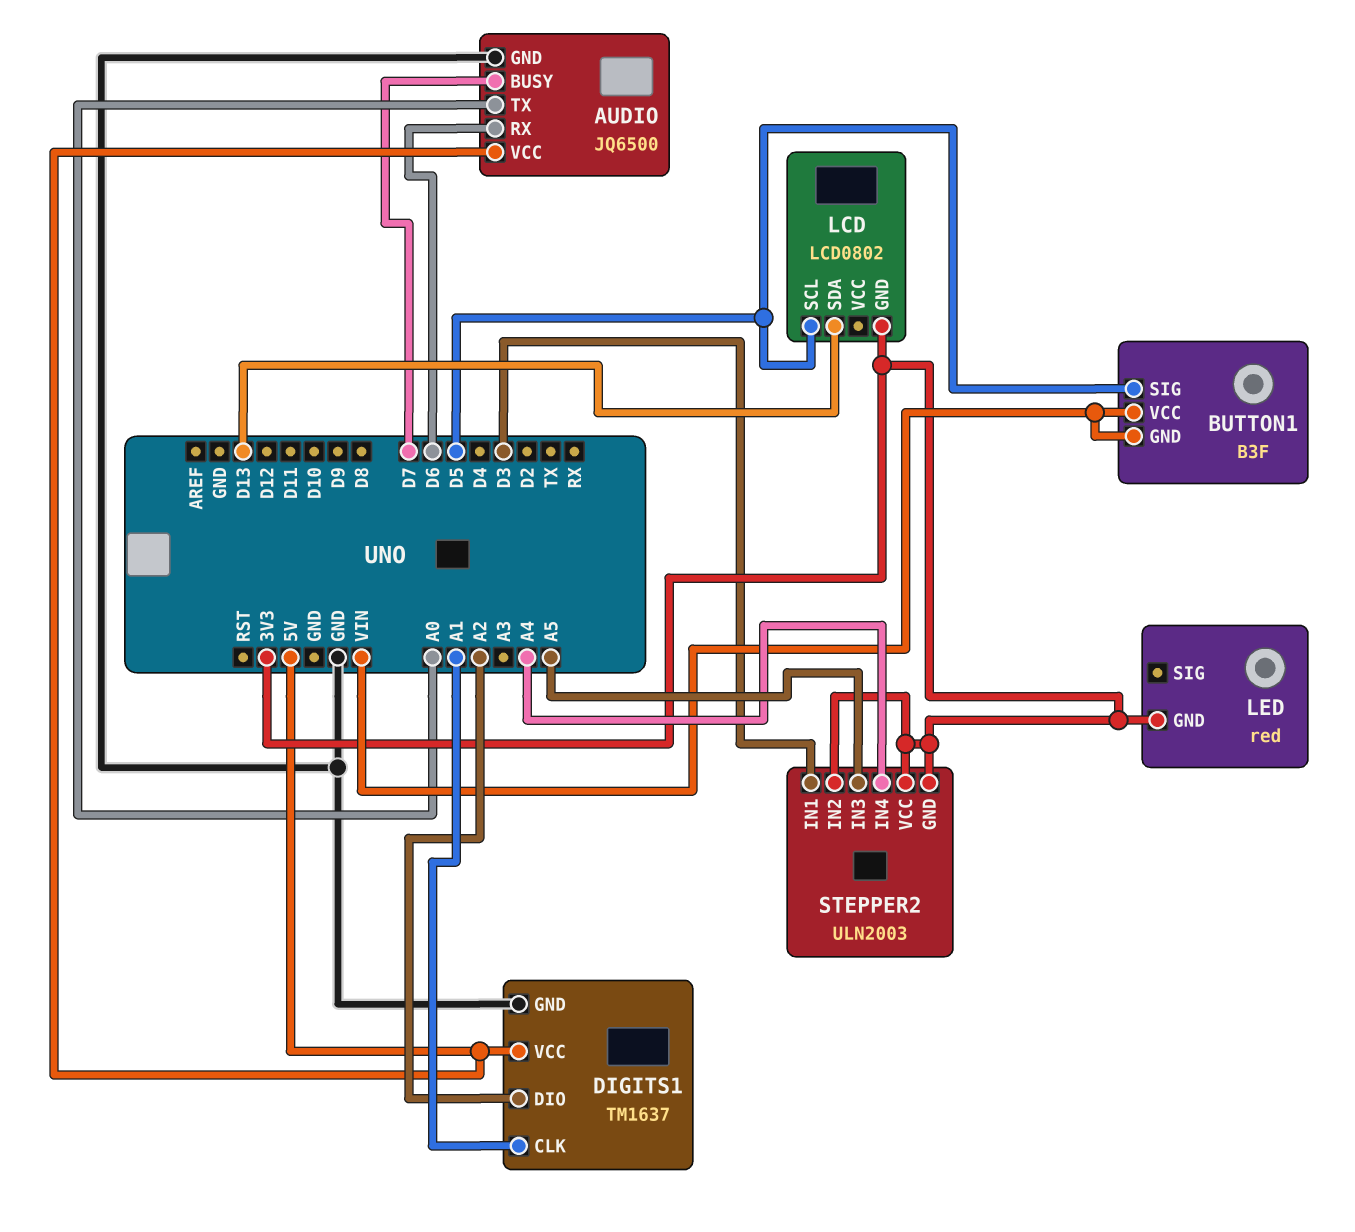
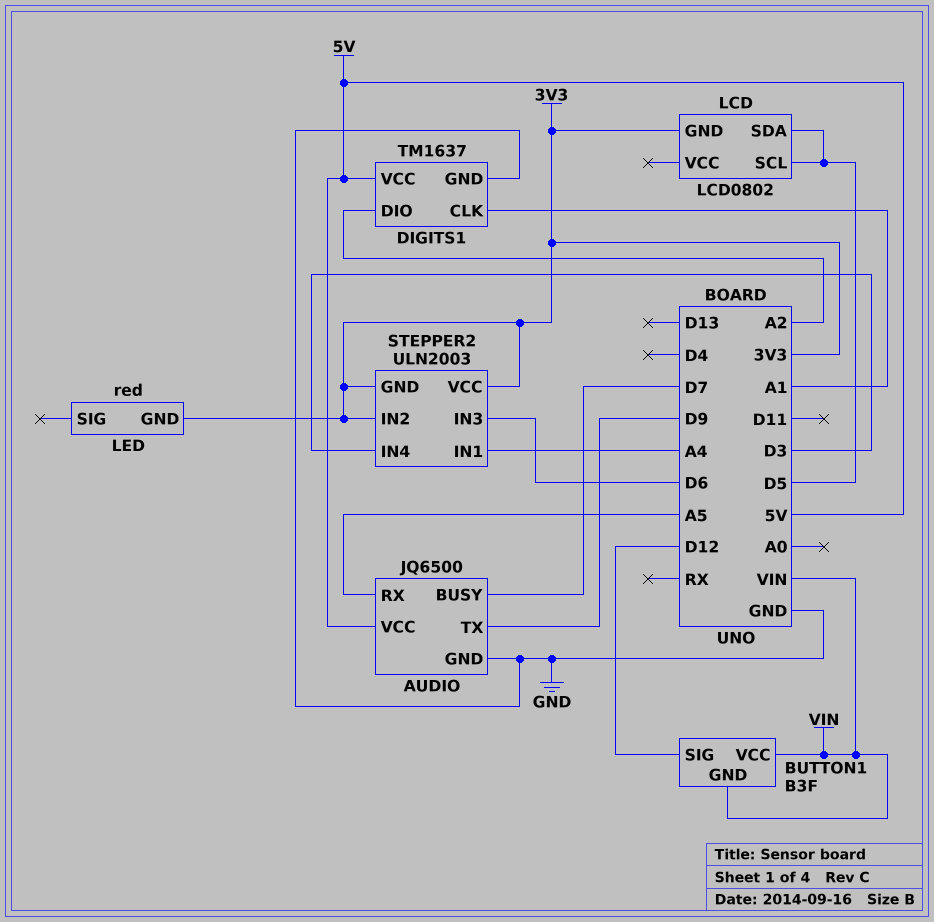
AUDIO pin RX: D6 -> A5
AUDIO pin TX: A0 -> D9
BUTTON1 pin SIG: D5 -> D12
LCD pin SDA: D13 -> D5
STEPPER2 pin IN1: D3 -> A4
STEPPER2 pin IN3: A5 -> D6
STEPPER2 pin IN4: A4 -> D3

